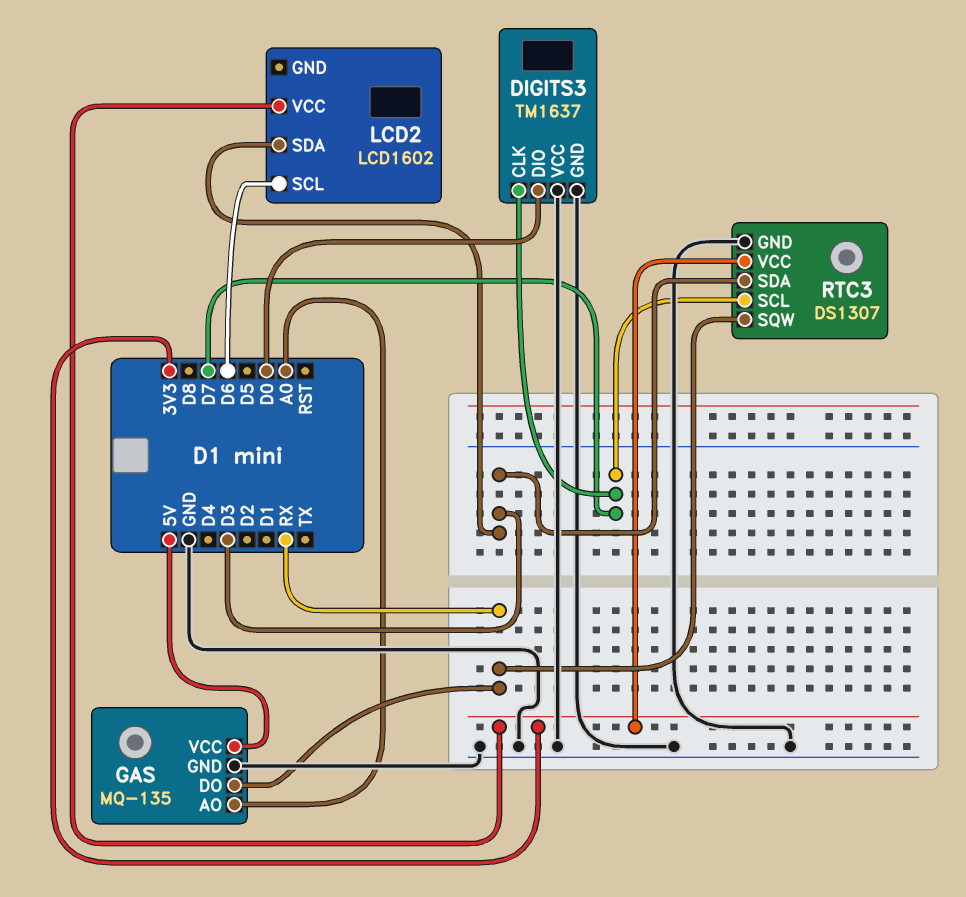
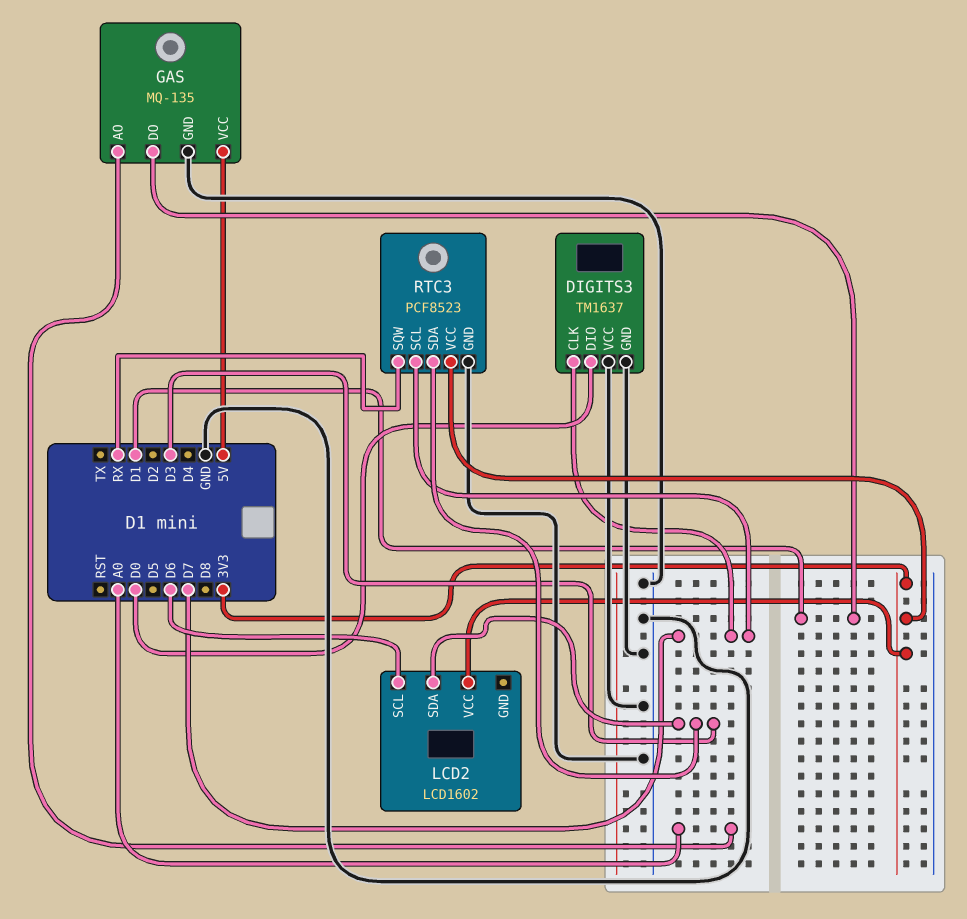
GAS pin DO: RX -> D1
RTC3: DS1307 -> PCF8523

